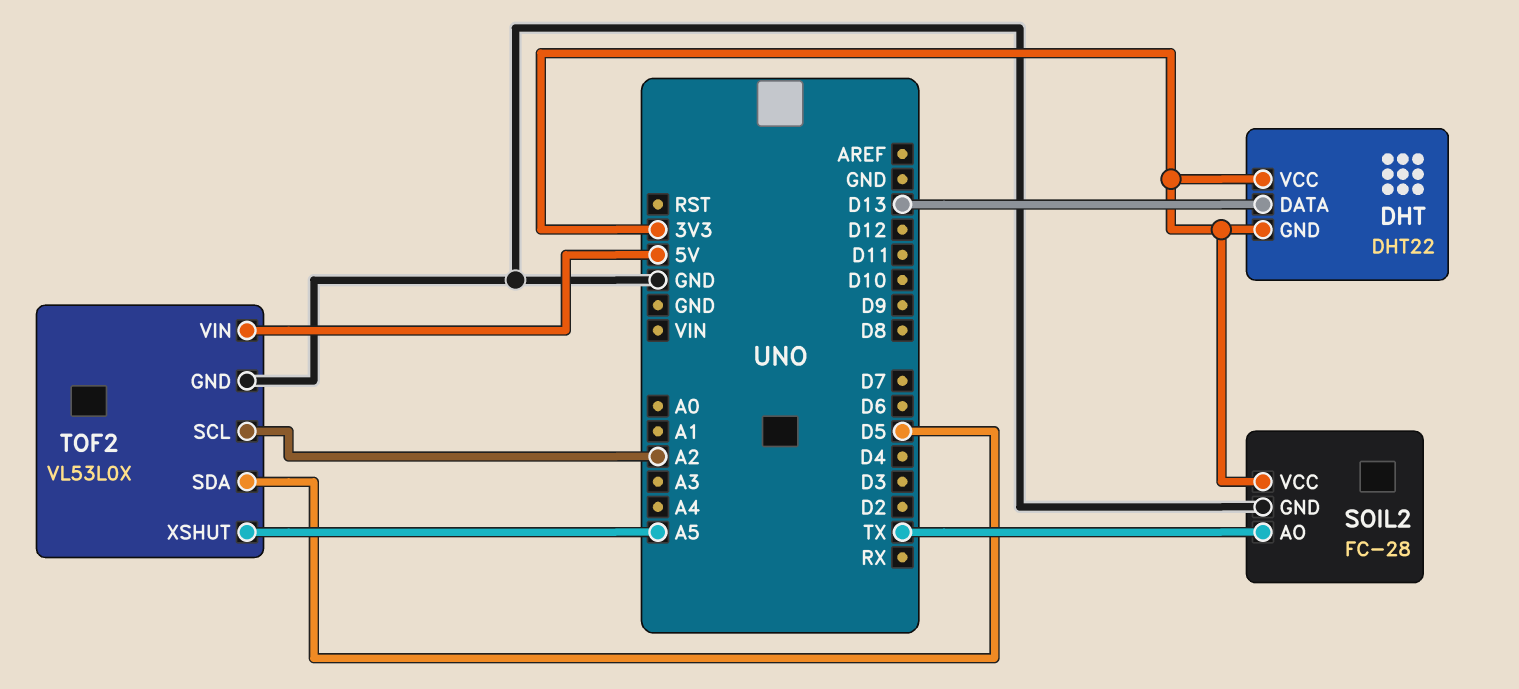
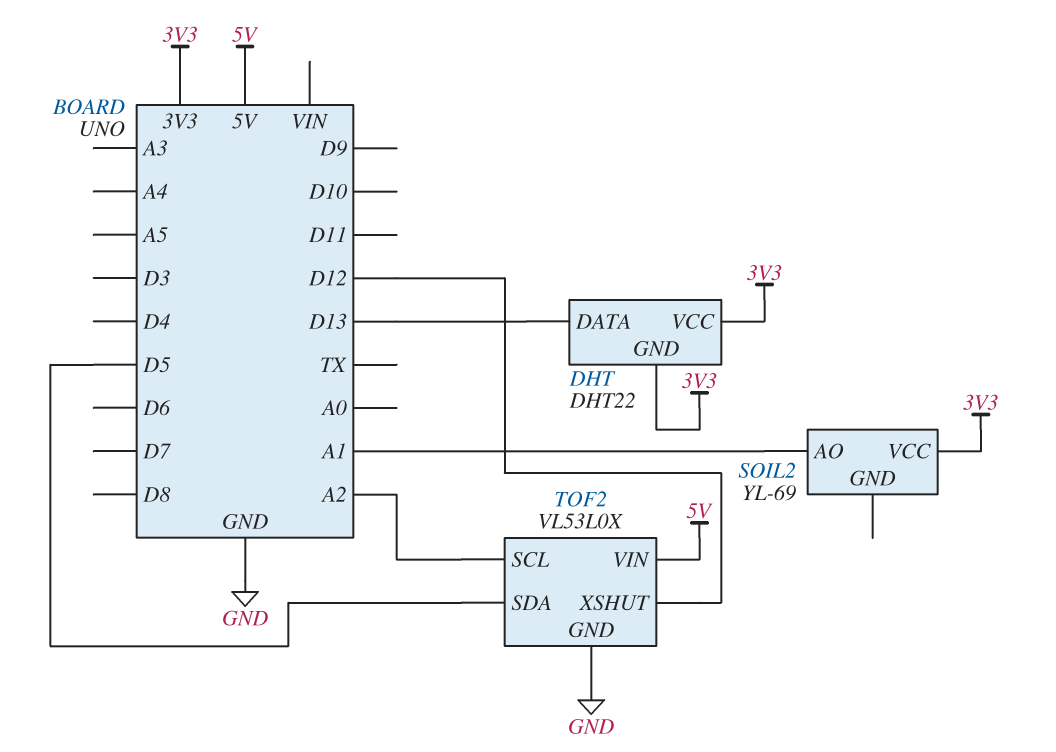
SOIL2: FC-28 -> YL-69
SOIL2 pin AO: TX -> A1
SOIL2 pin GND: GND -> none
TOF2 pin XSHUT: A5 -> D12

